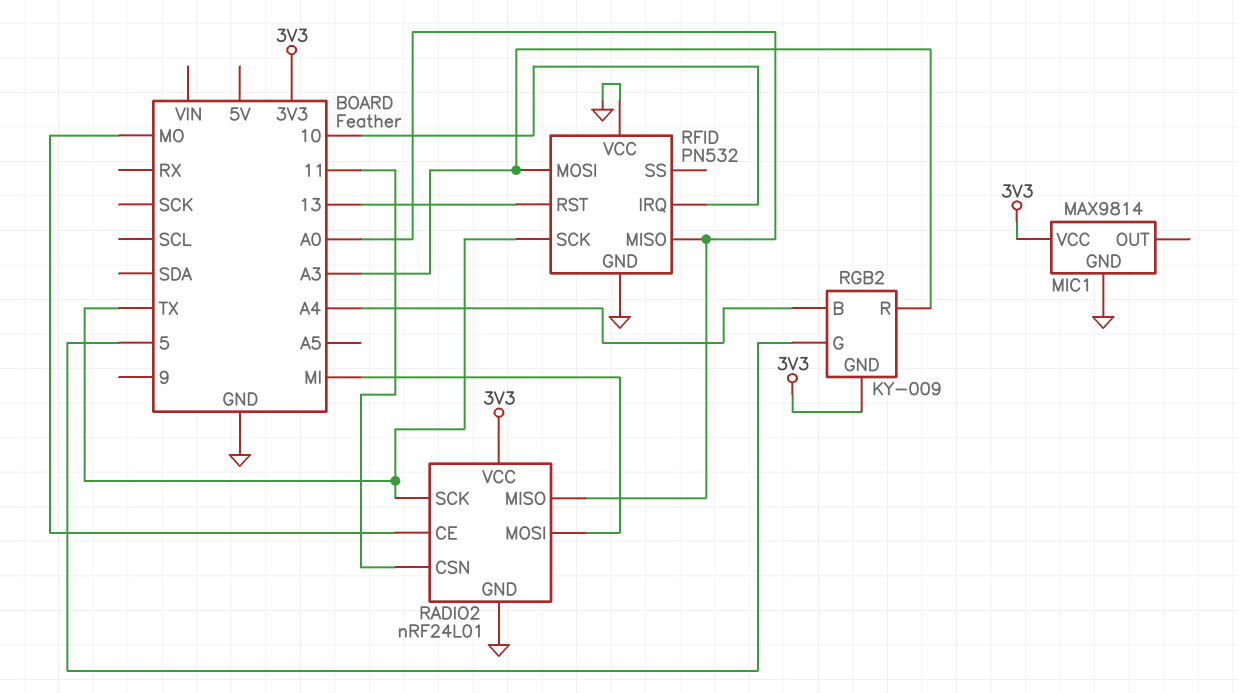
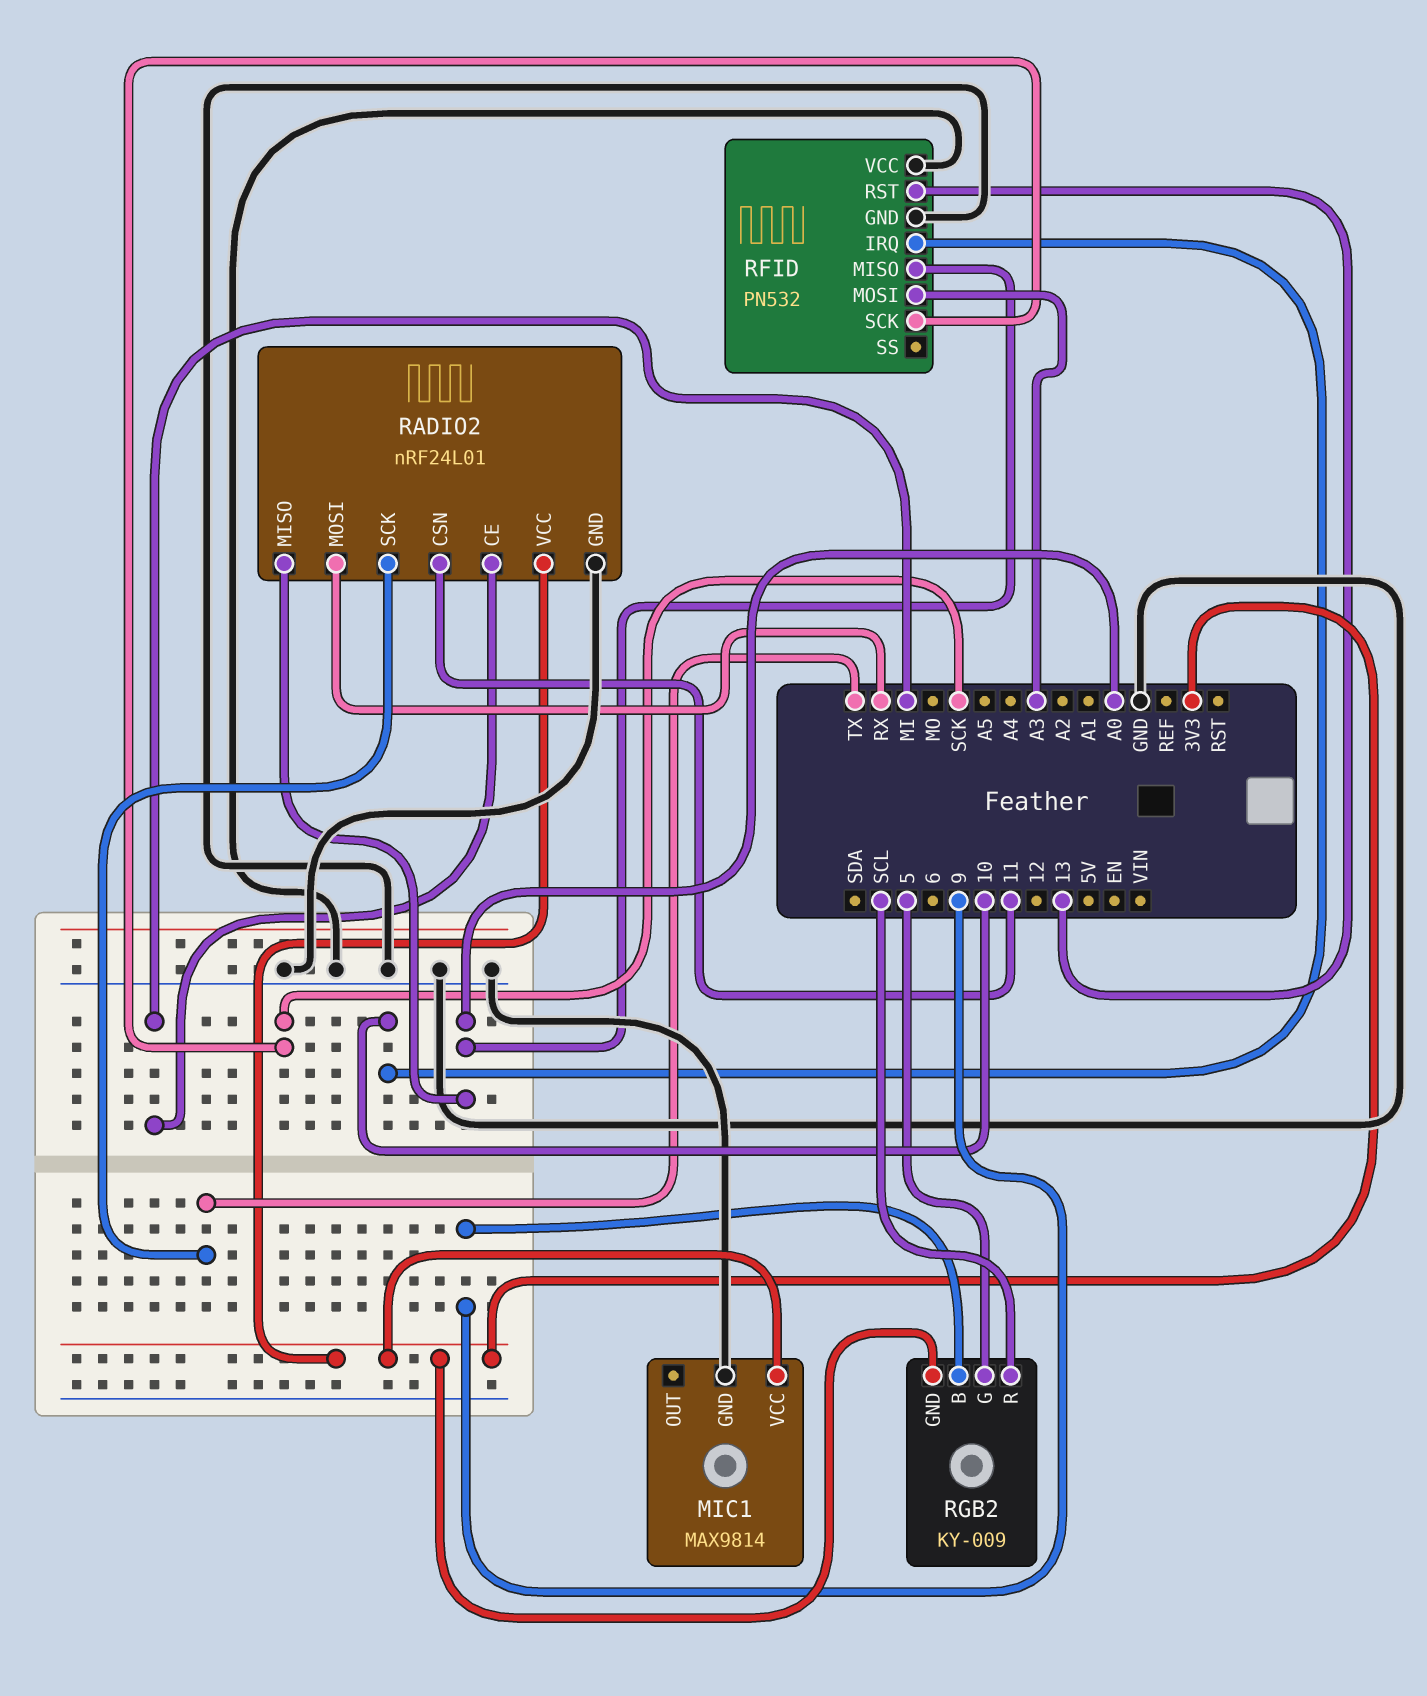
RADIO2 pin CE: MO -> MI
RADIO2 pin MOSI: MI -> RX
RFID pin SCK: TX -> SCK
RGB2 pin B: A4 -> 9
RGB2 pin R: A3 -> SCL

